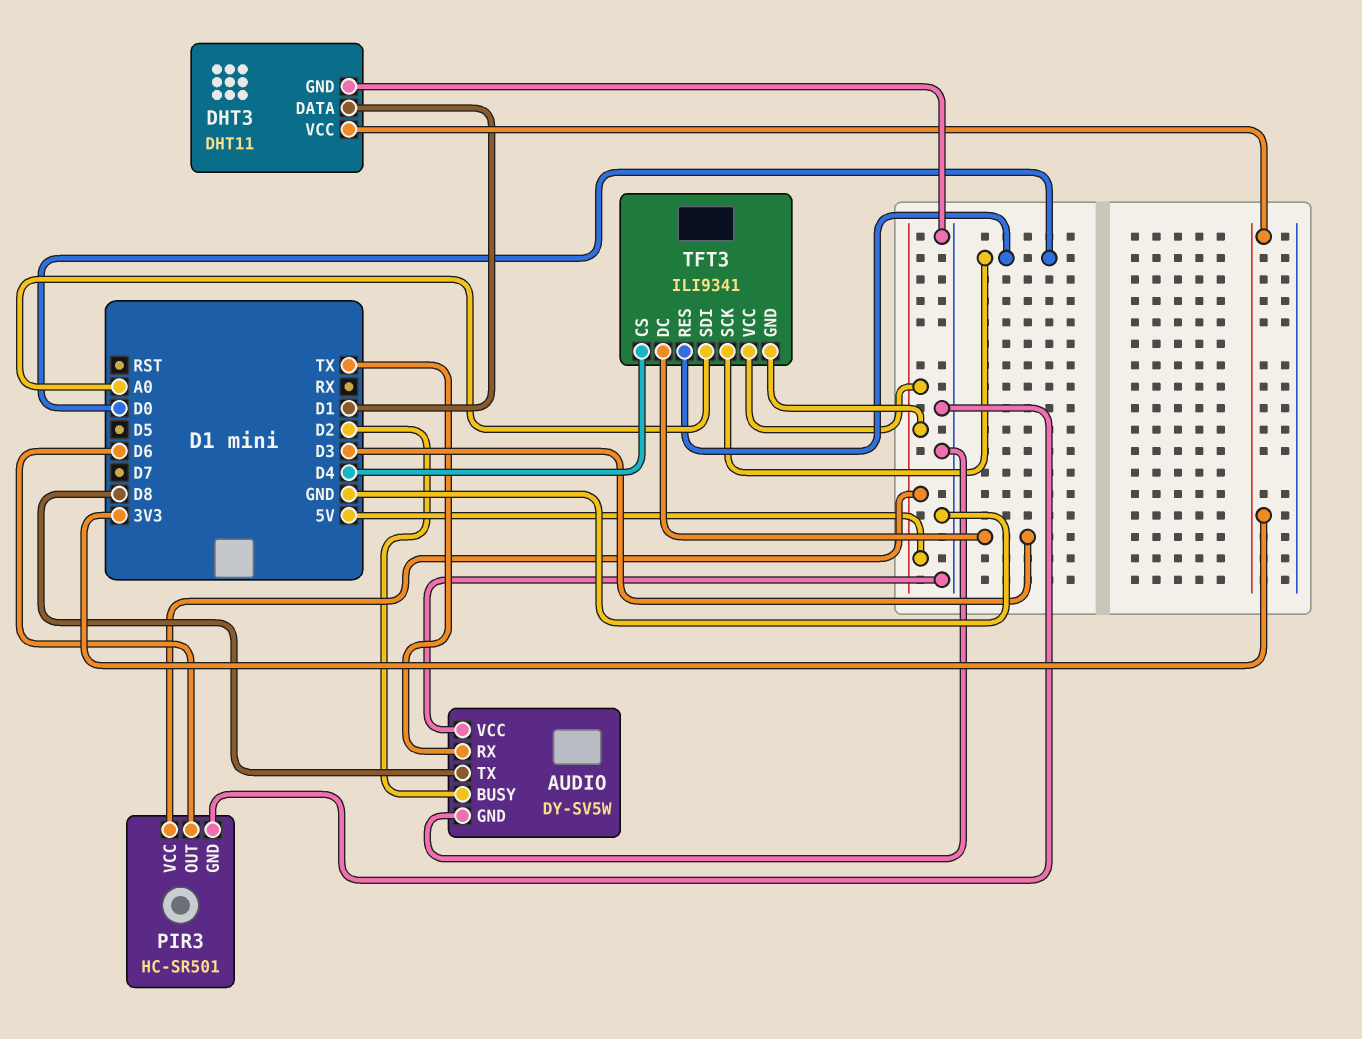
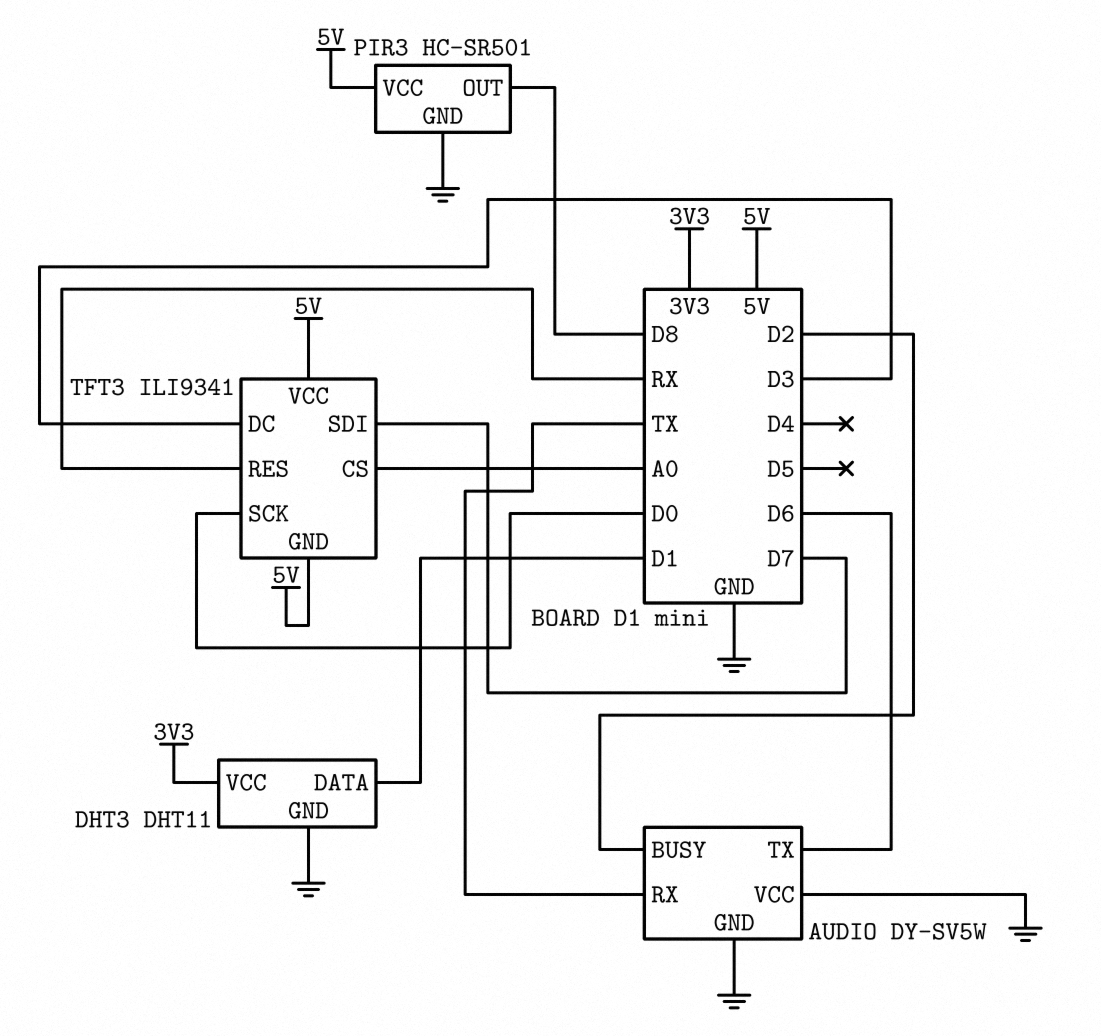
AUDIO pin TX: D8 -> D6
PIR3 pin OUT: D6 -> D8
TFT3 pin CS: D4 -> A0
TFT3 pin RES: D0 -> RX
TFT3 pin SDI: A0 -> D7

